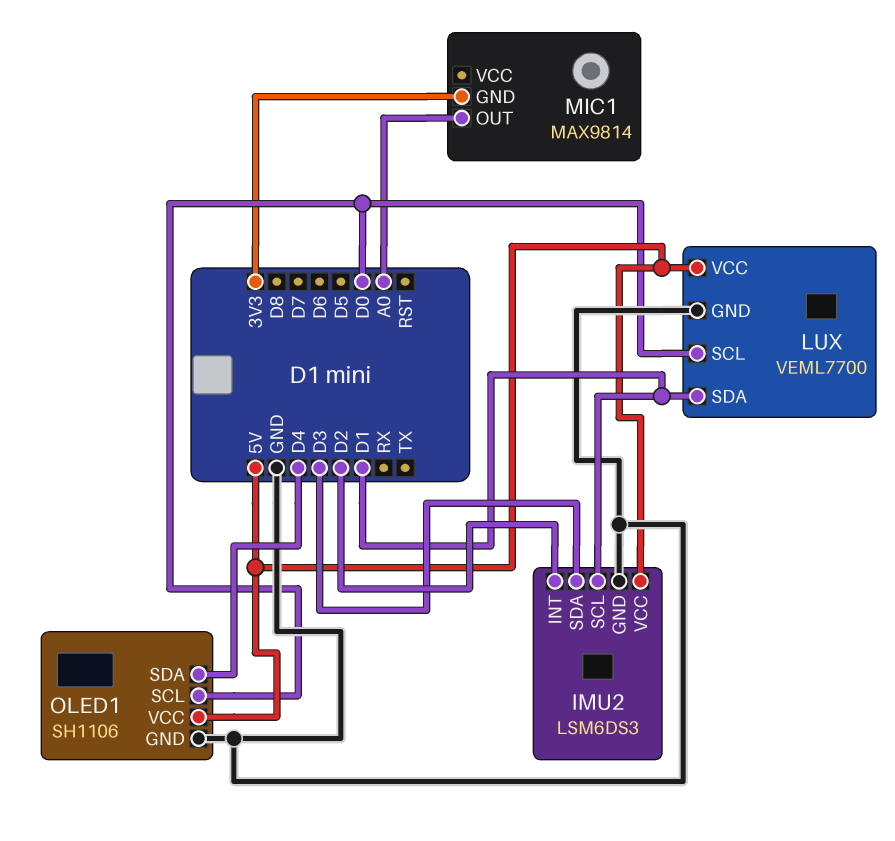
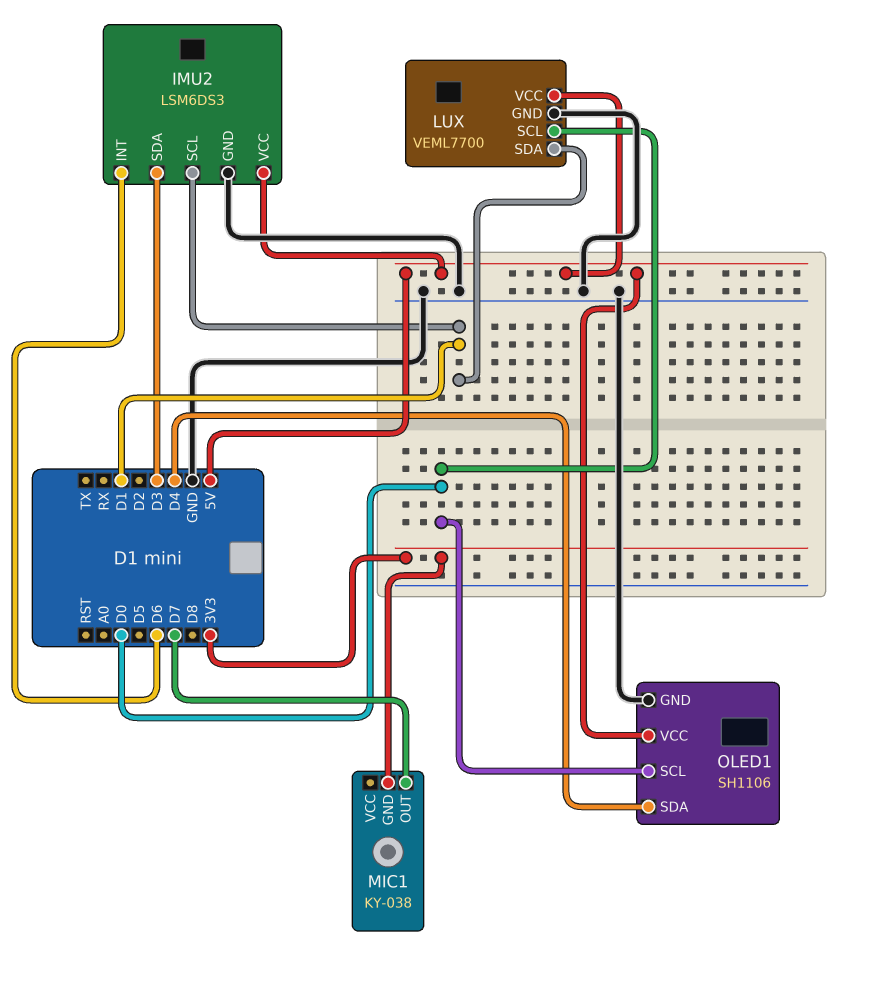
IMU2 pin INT: D2 -> D6
MIC1: MAX9814 -> KY-038
MIC1 pin OUT: A0 -> D7

